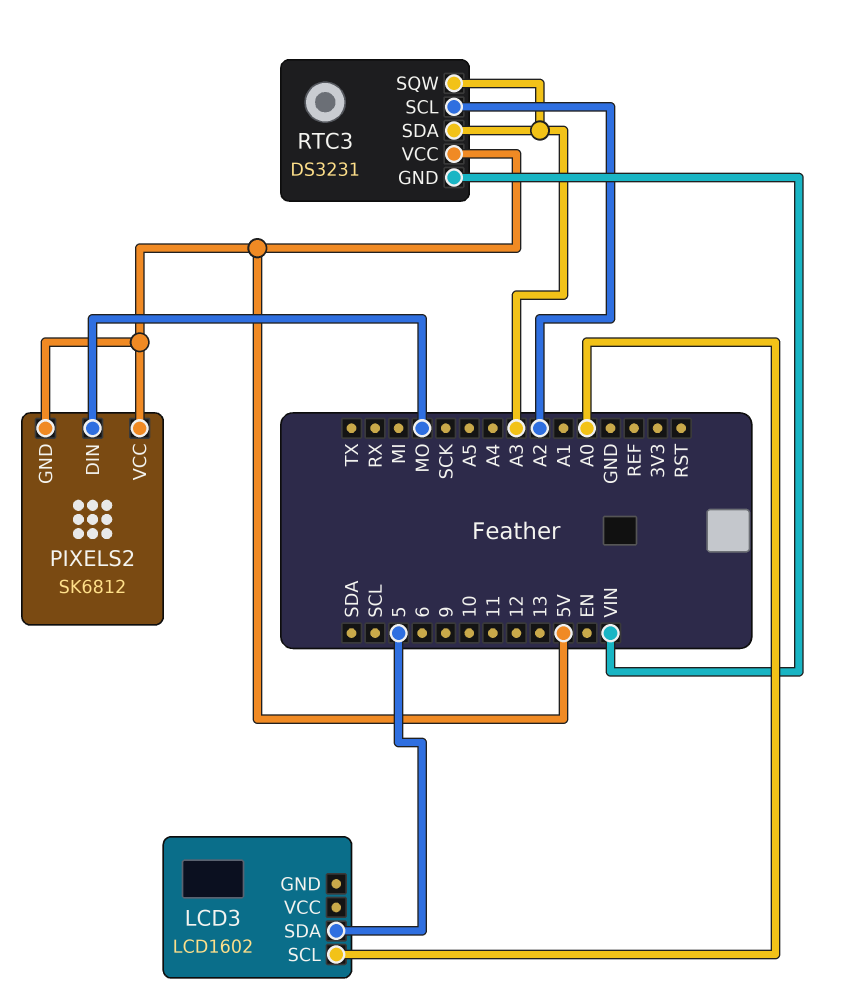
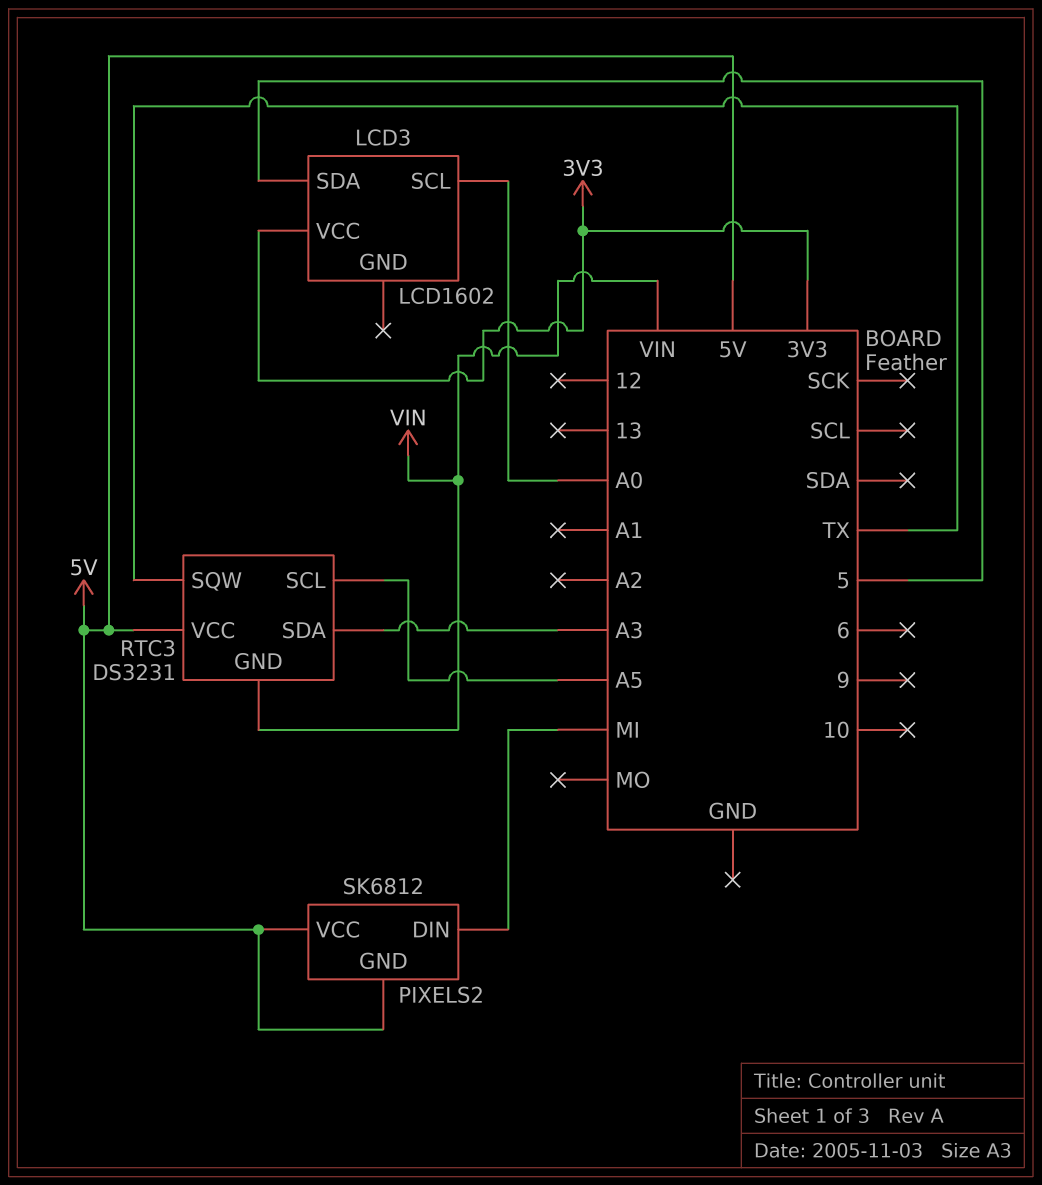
LCD3 pin VCC: none -> 3V3
PIXELS2 pin DIN: MO -> MI
RTC3 pin SCL: A2 -> A5
RTC3 pin SQW: A3 -> TX

